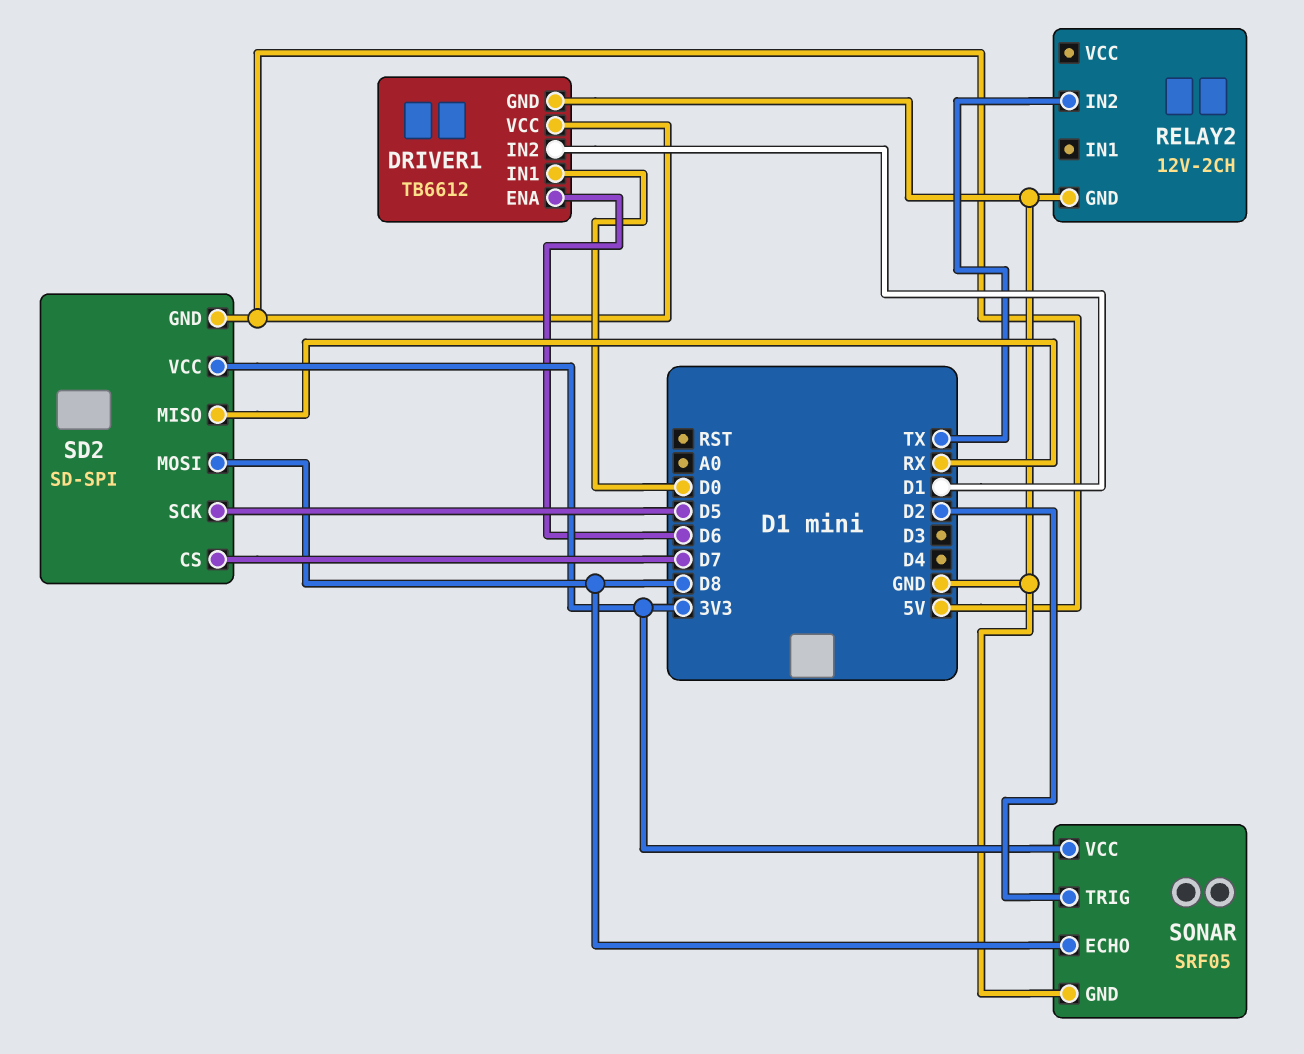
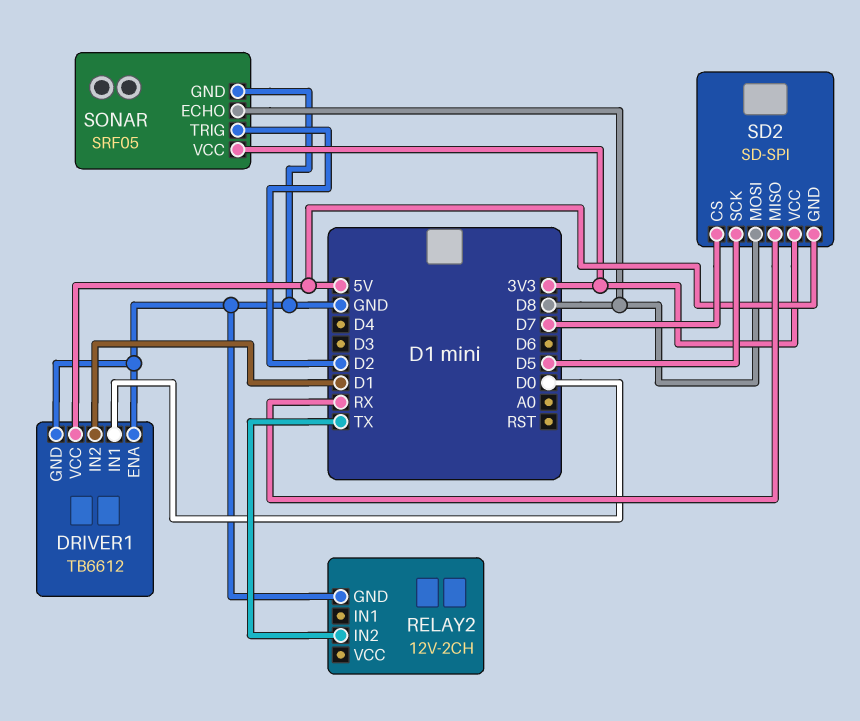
DRIVER1 pin ENA: D6 -> GND

